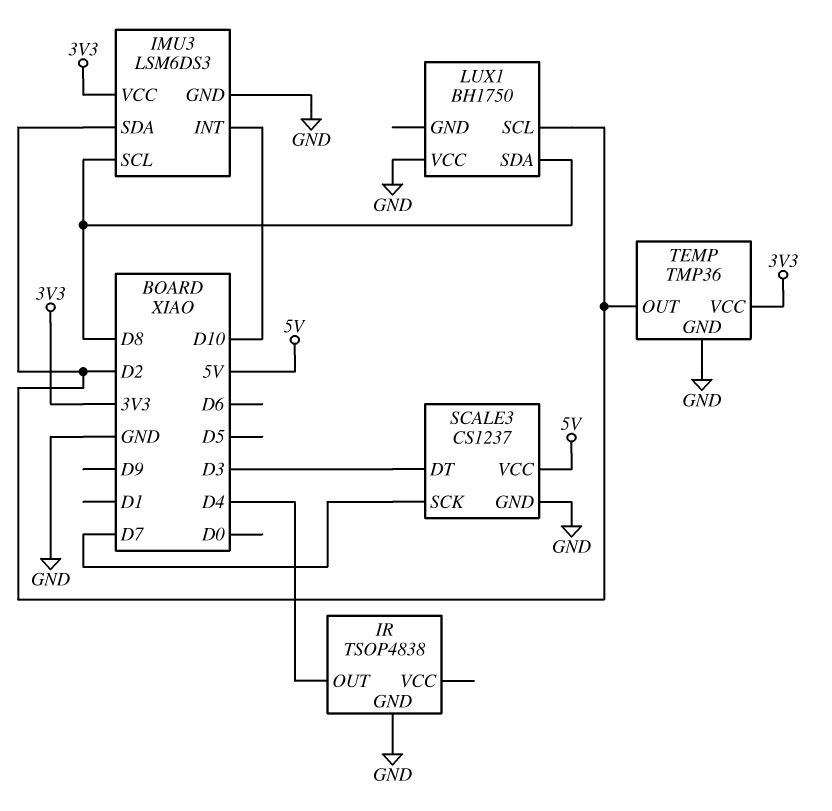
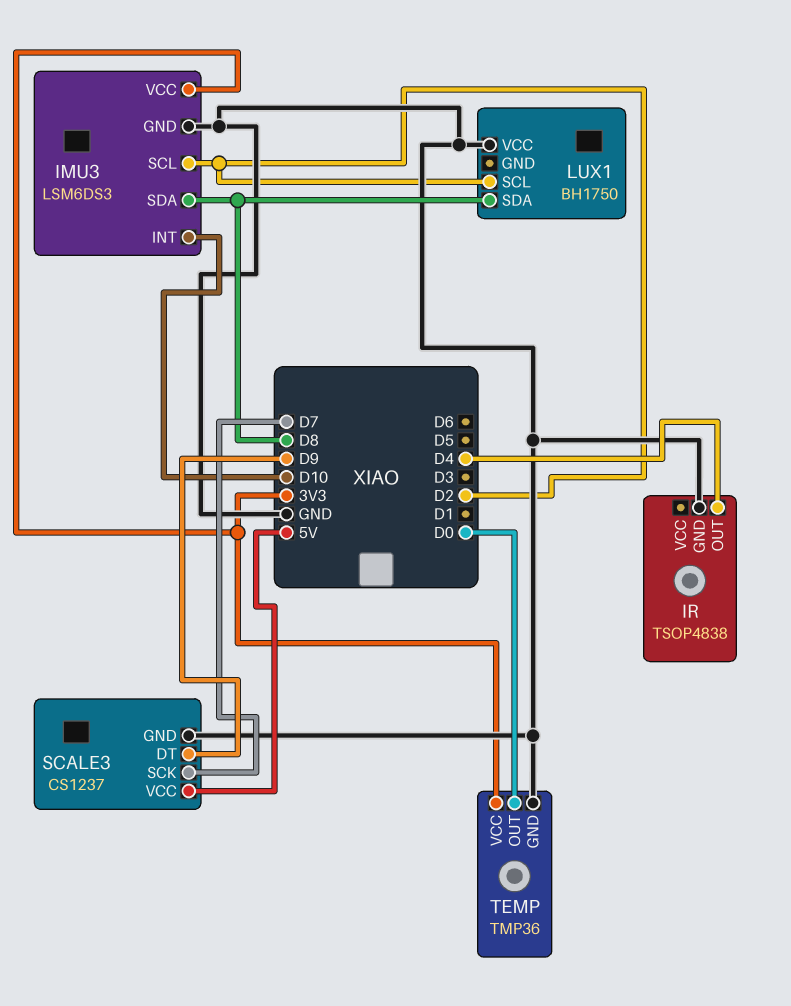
IMU3 pin SCL: D8 -> D2
IMU3 pin SDA: D2 -> D8
SCALE3 pin DT: D3 -> D9
TEMP pin OUT: D2 -> D0

